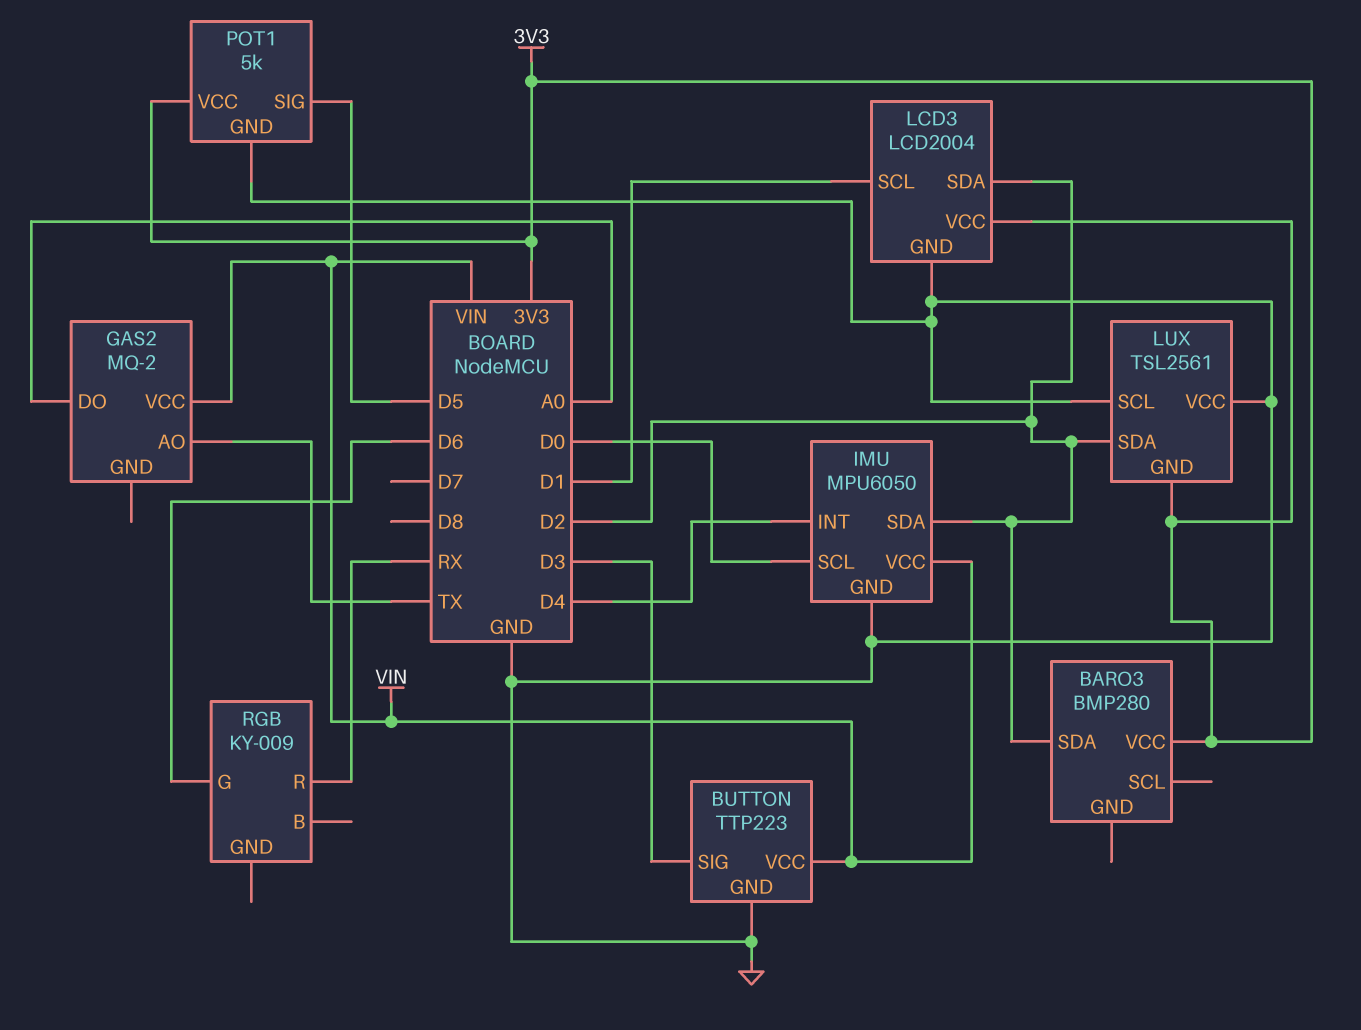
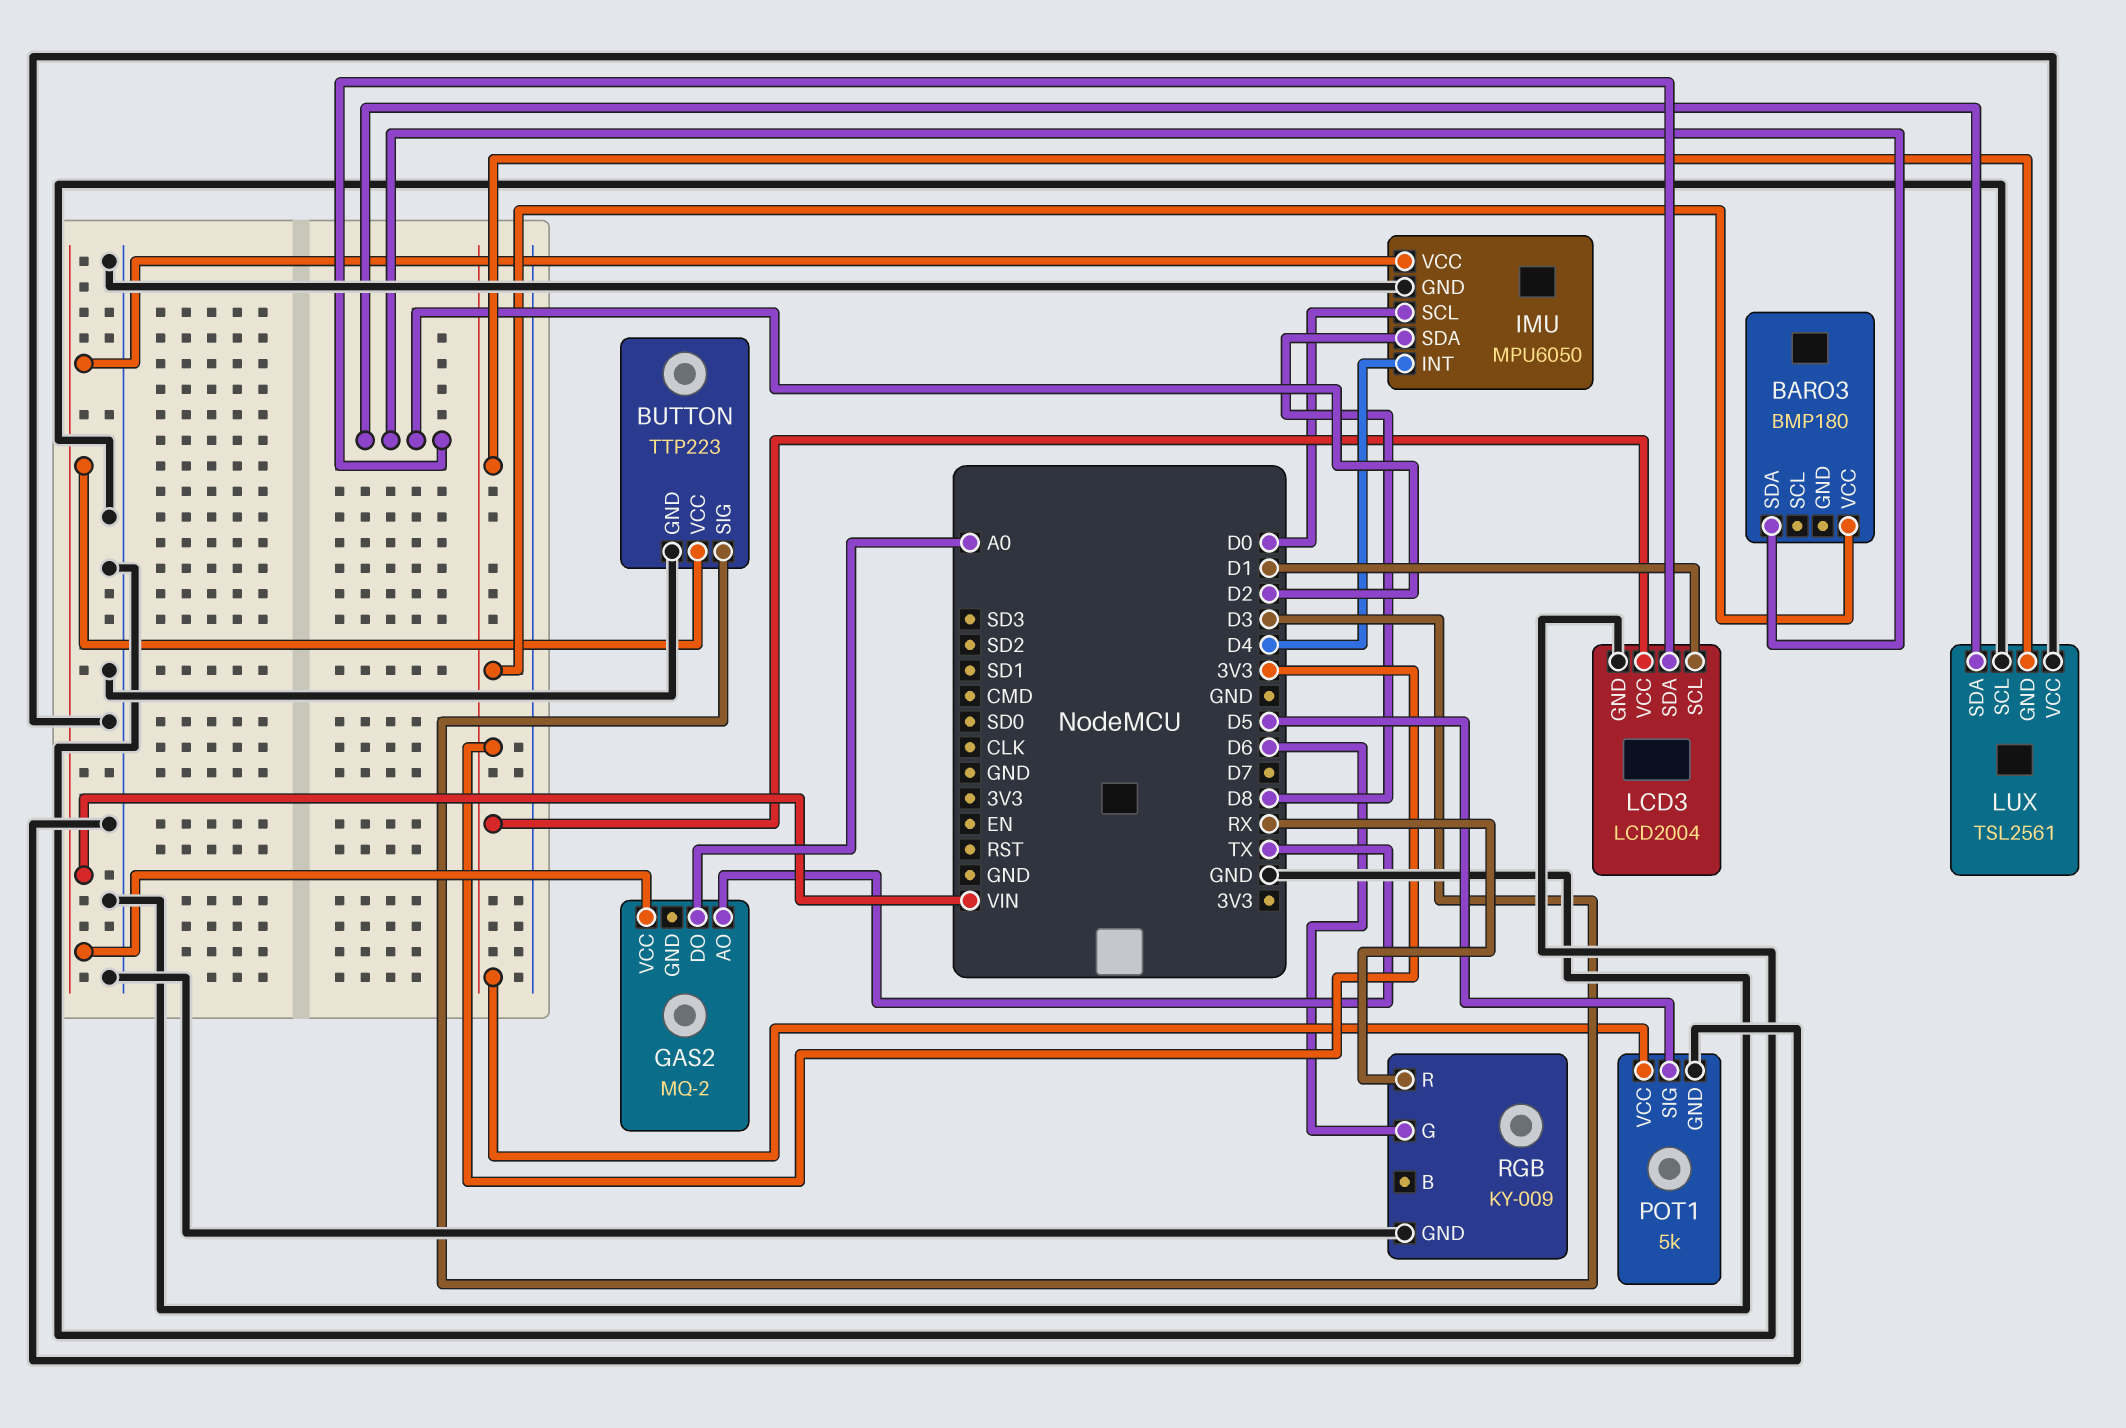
BARO3: BMP280 -> BMP180
IMU pin SDA: D2 -> D8
RGB pin GND: none -> GND

